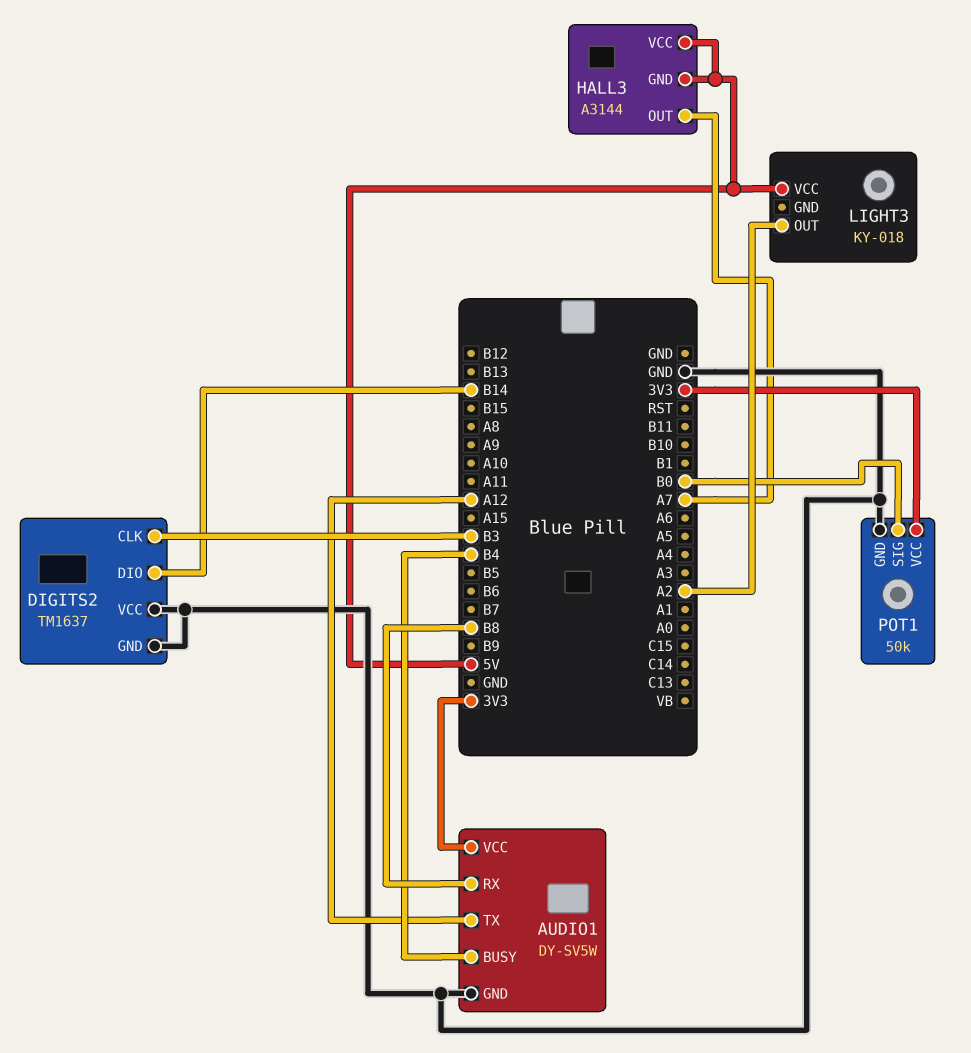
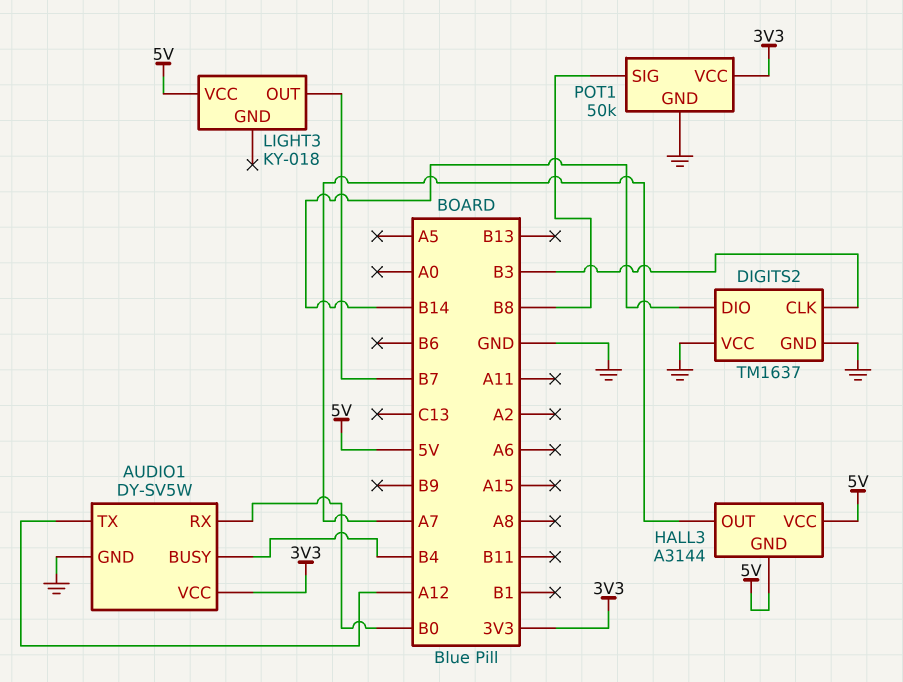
AUDIO1 pin RX: B8 -> B0
LIGHT3 pin OUT: A2 -> B7
POT1 pin SIG: B0 -> B8

